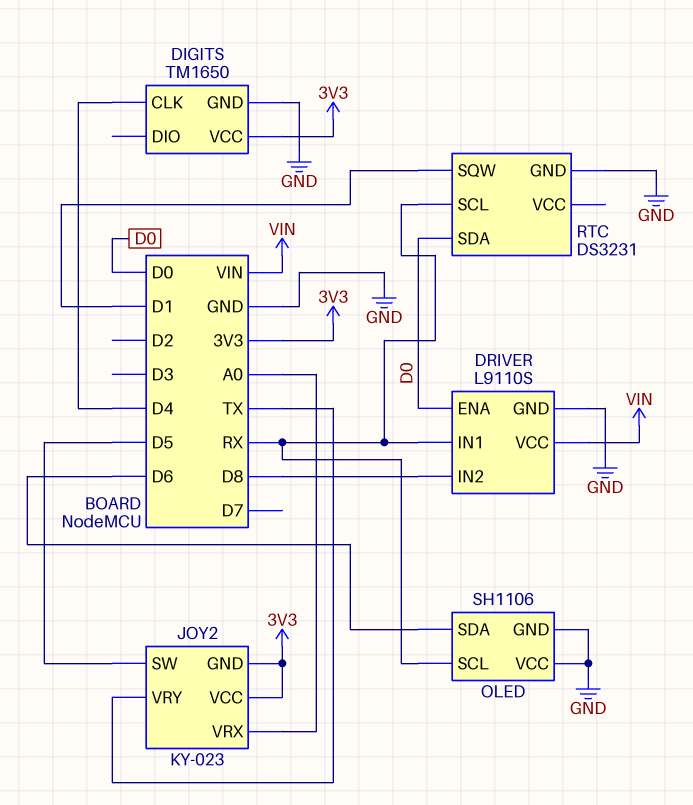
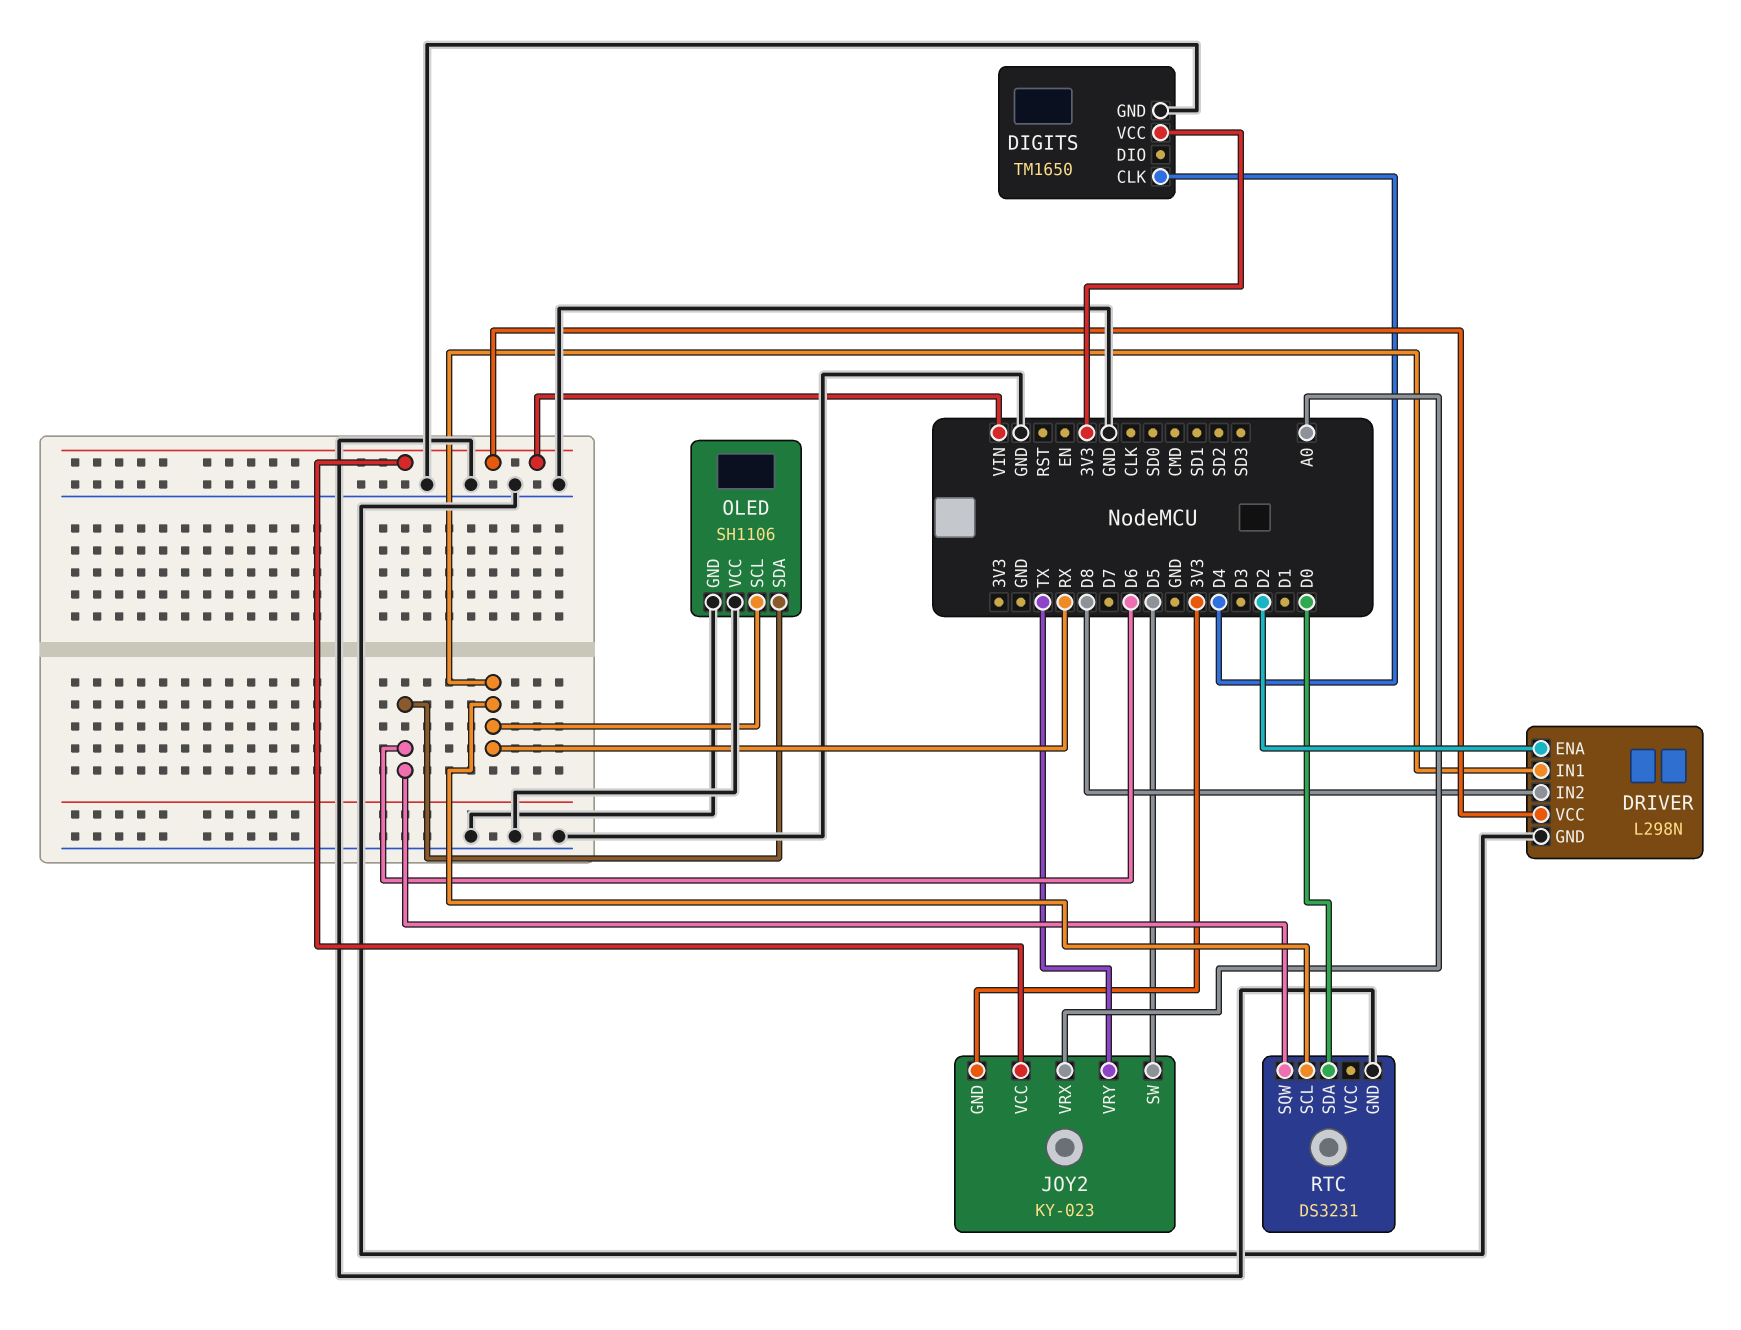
DRIVER: L9110S -> L298N
DRIVER pin ENA: D0 -> D2
JOY2 pin VCC: 3V3 -> VIN
RTC pin SQW: D1 -> D6

